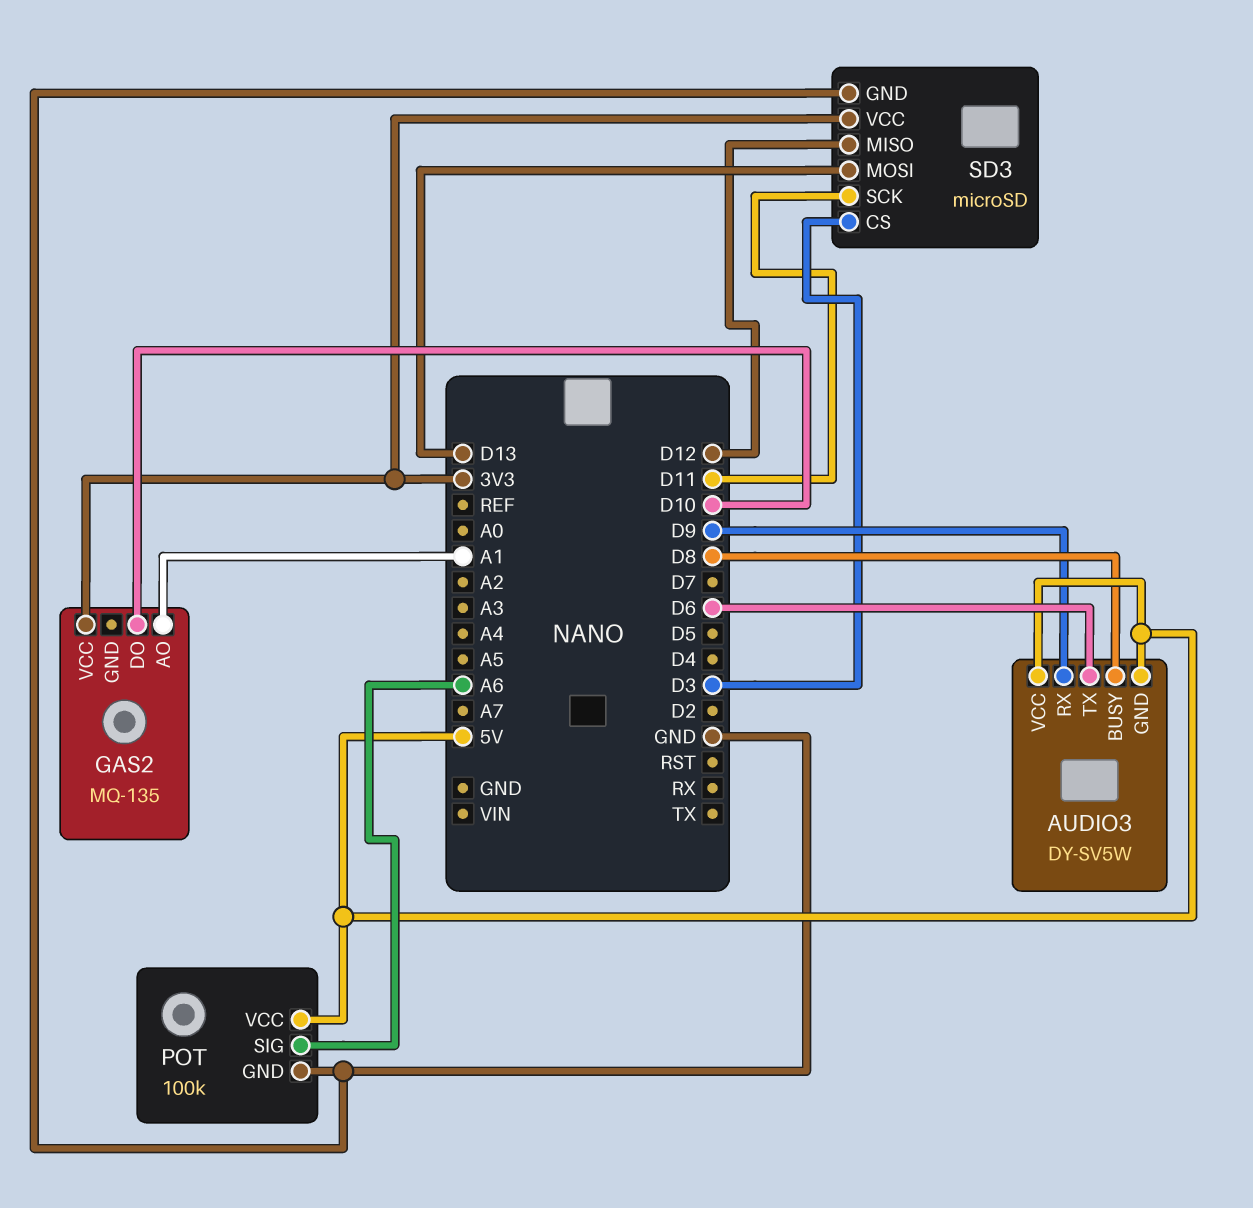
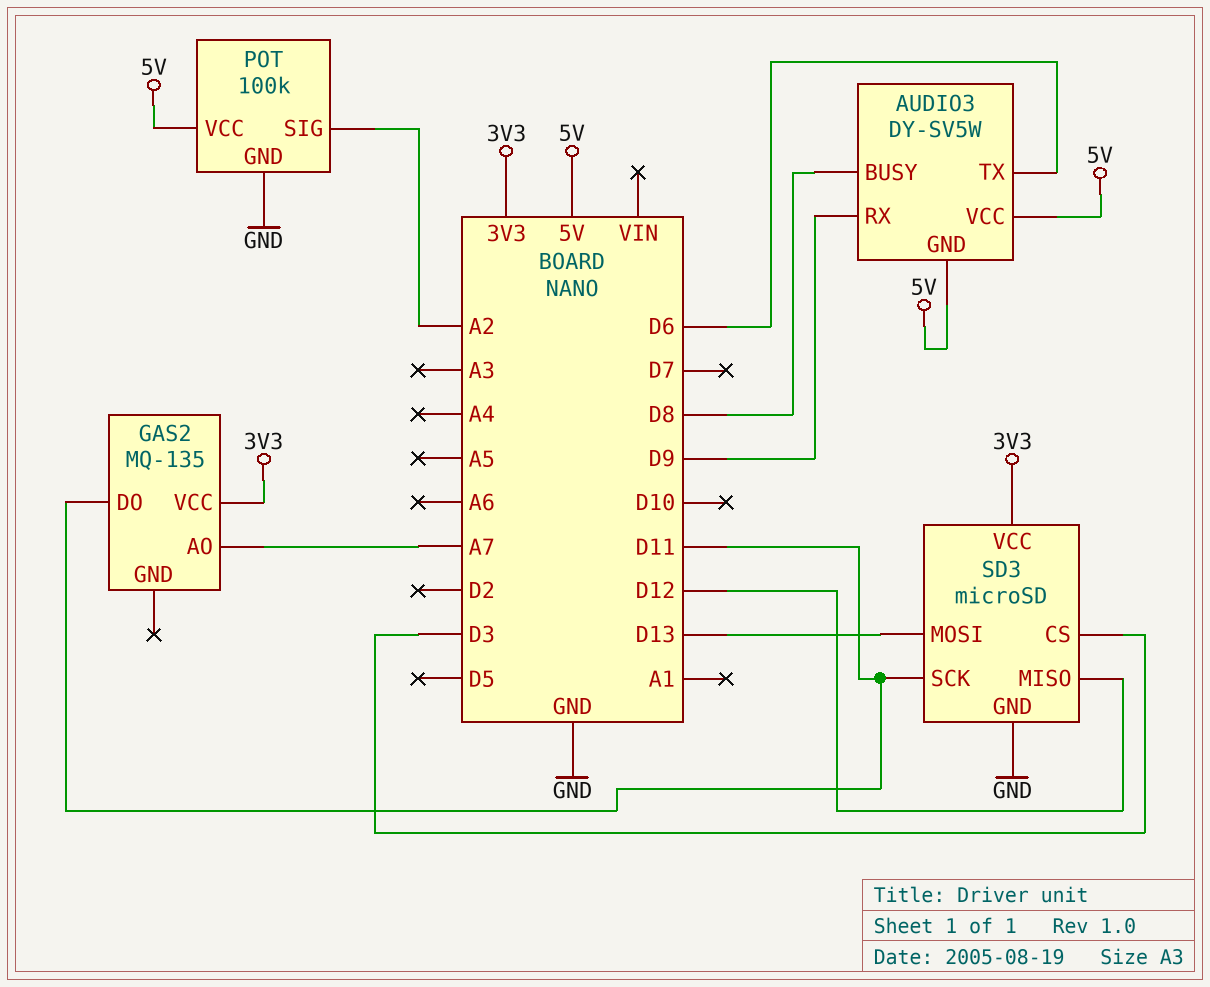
GAS2 pin AO: A1 -> A7
GAS2 pin DO: D10 -> D11
POT pin SIG: A6 -> A2

